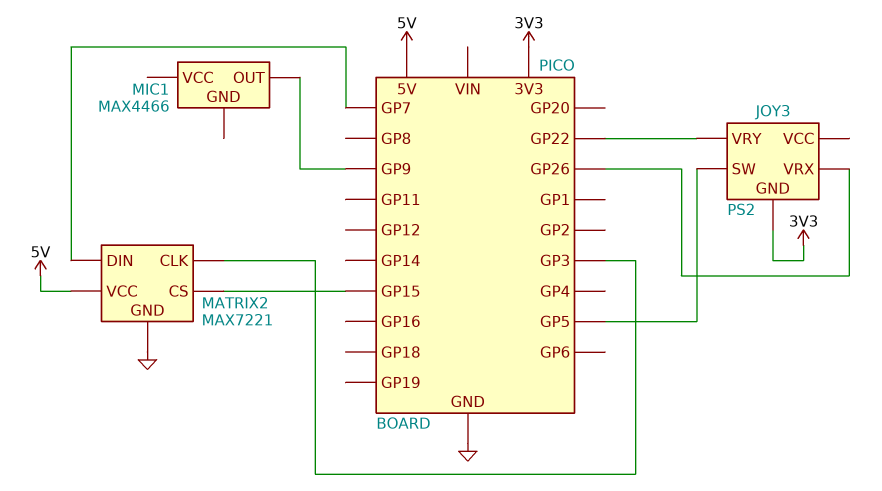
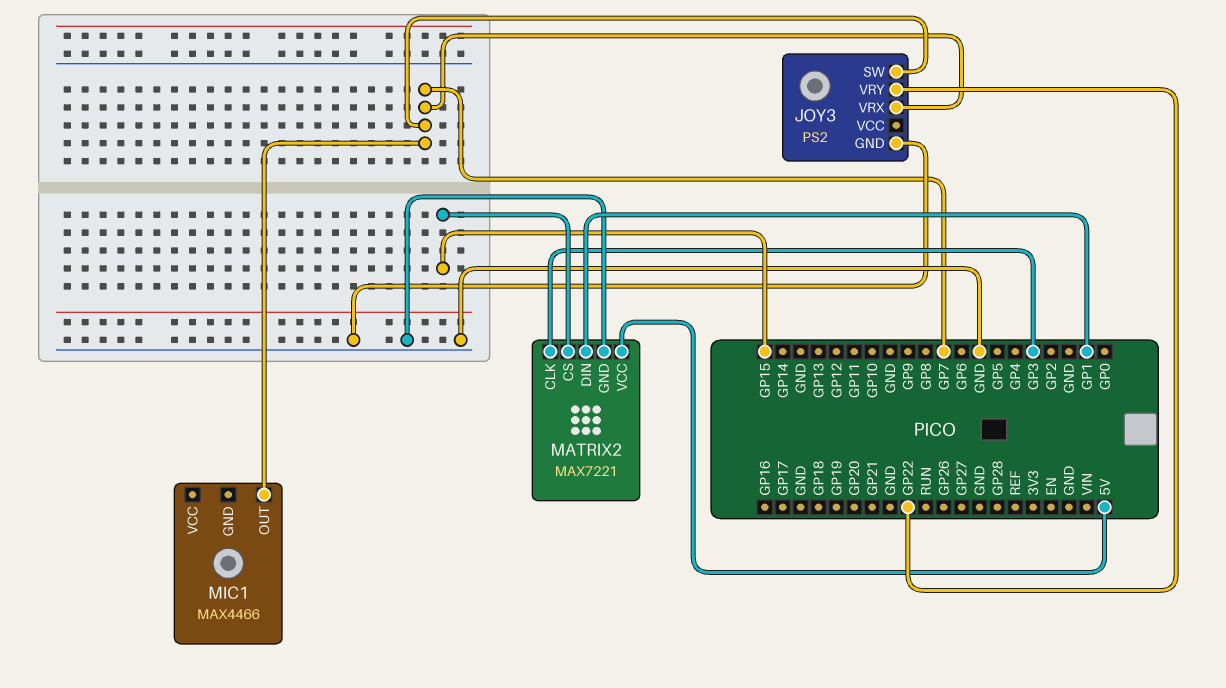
JOY3 pin GND: 3V3 -> GND
JOY3 pin SW: GP5 -> GP7
JOY3 pin VRX: GP26 -> GP7
MATRIX2 pin DIN: GP7 -> GP1
MIC1 pin OUT: GP9 -> GP7

